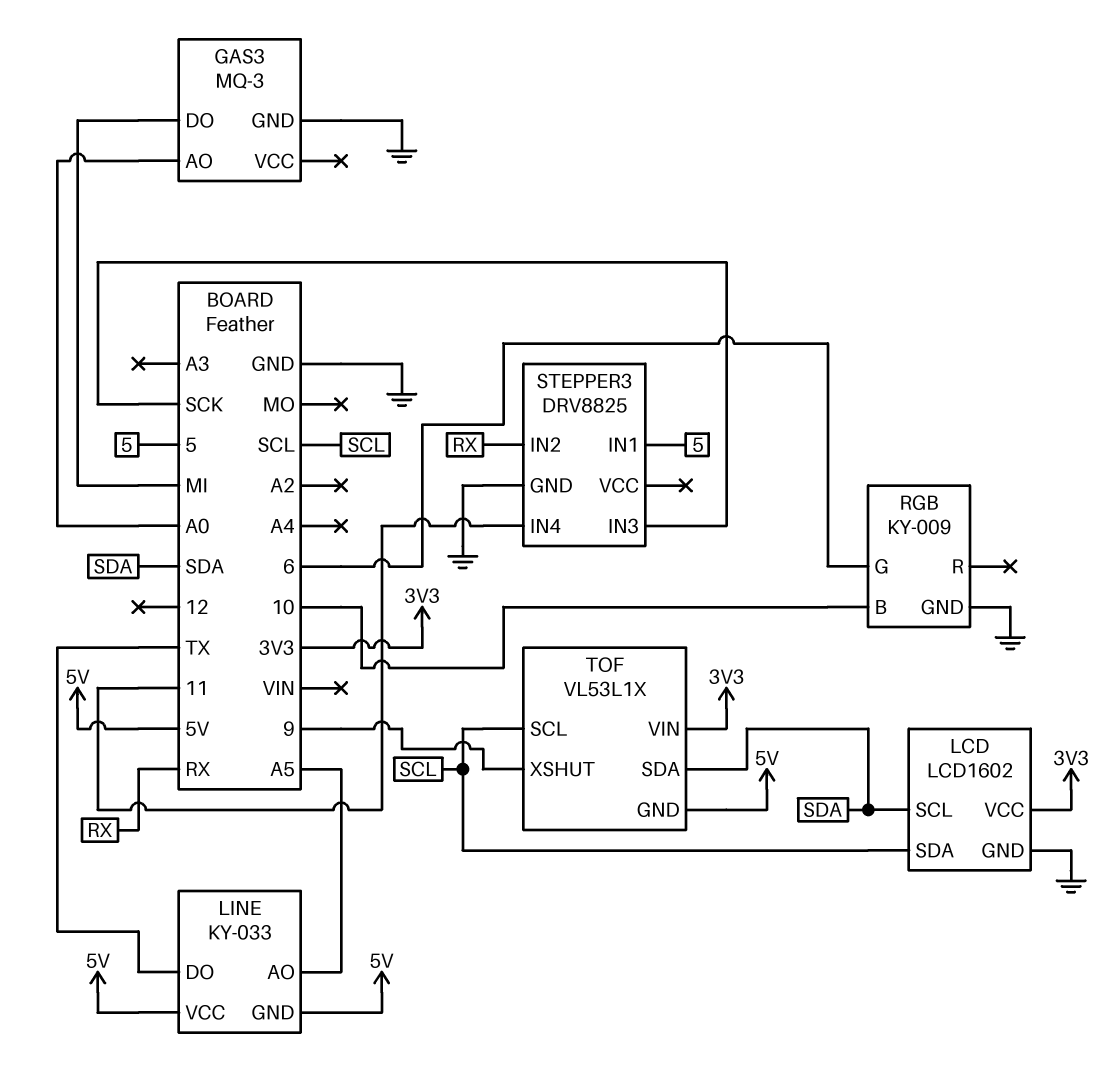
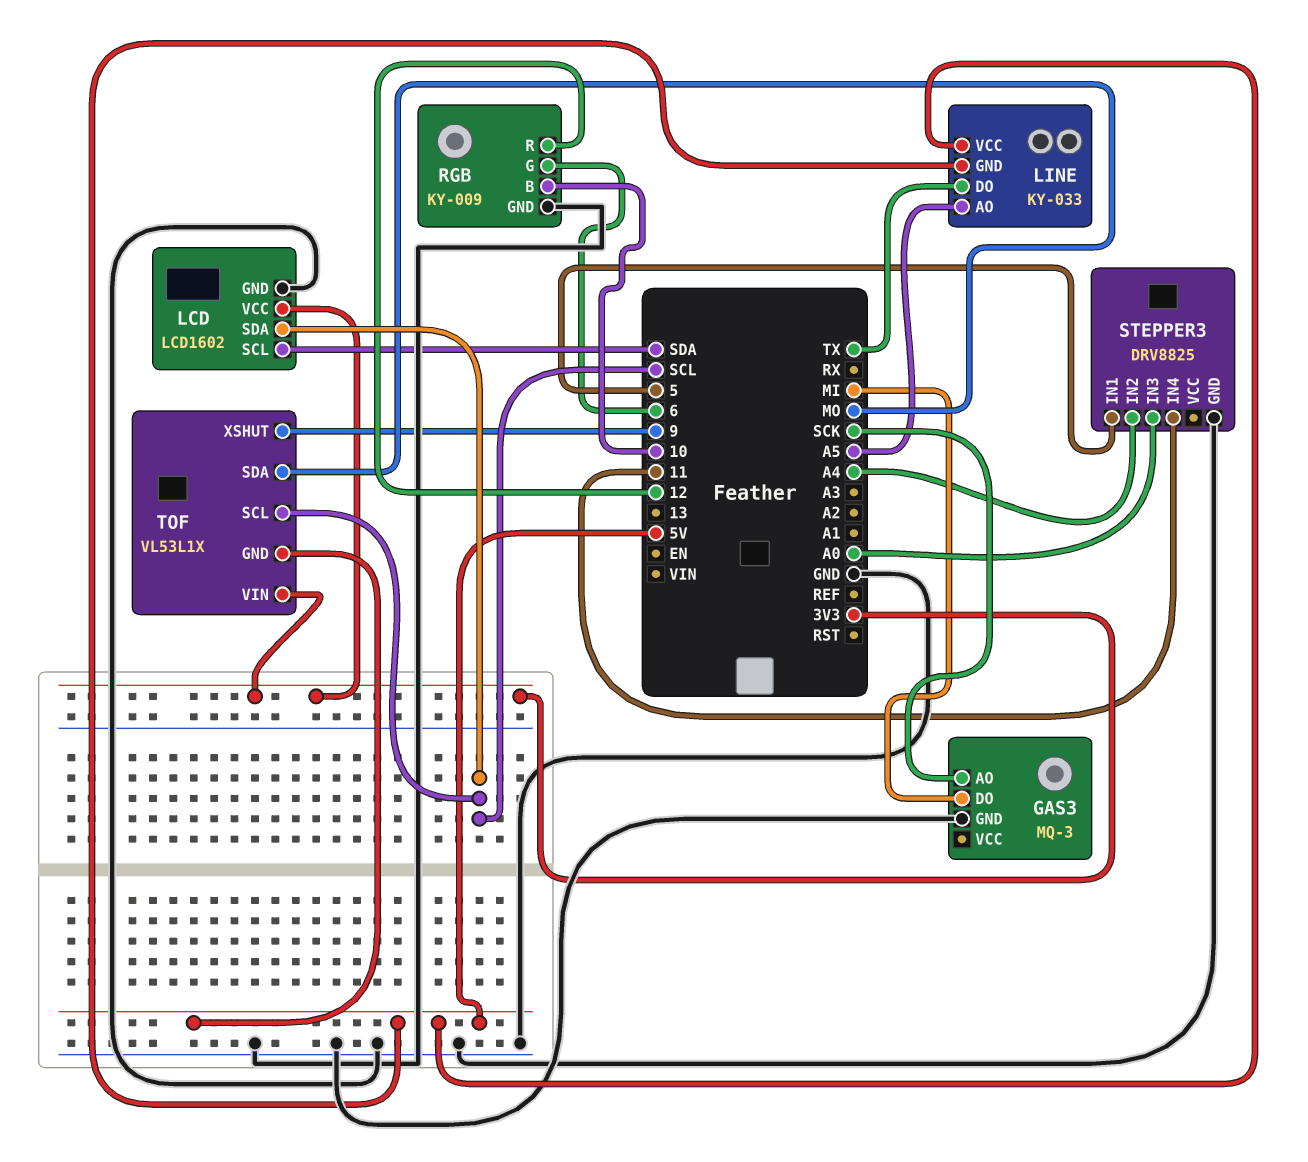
GAS3 pin AO: A0 -> SCK
RGB pin R: none -> 12
STEPPER3 pin IN2: RX -> A4
STEPPER3 pin IN3: SCK -> A0
TOF pin SDA: SDA -> MO

